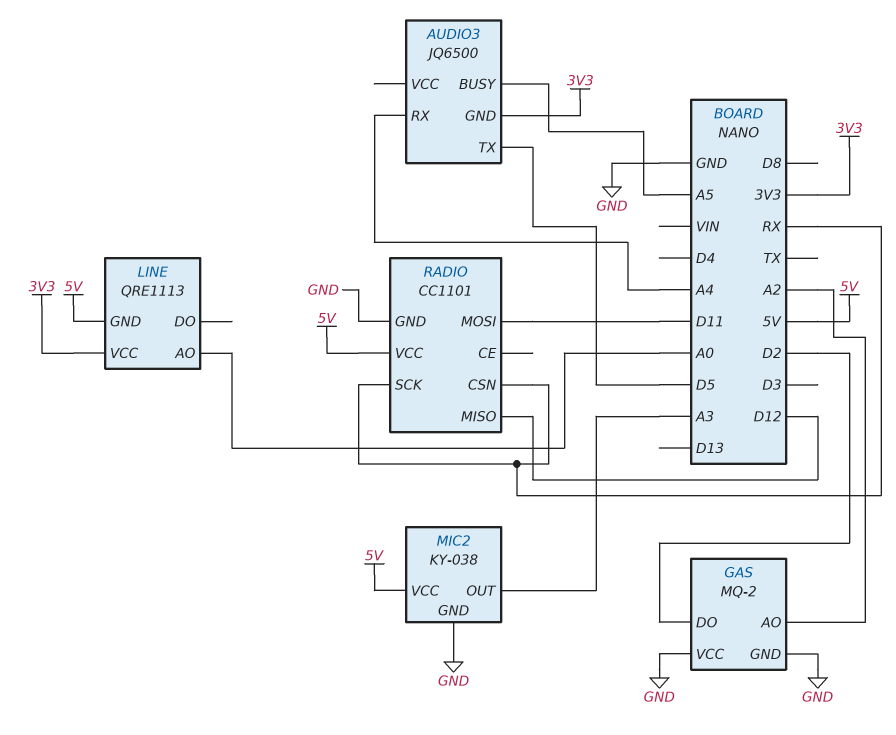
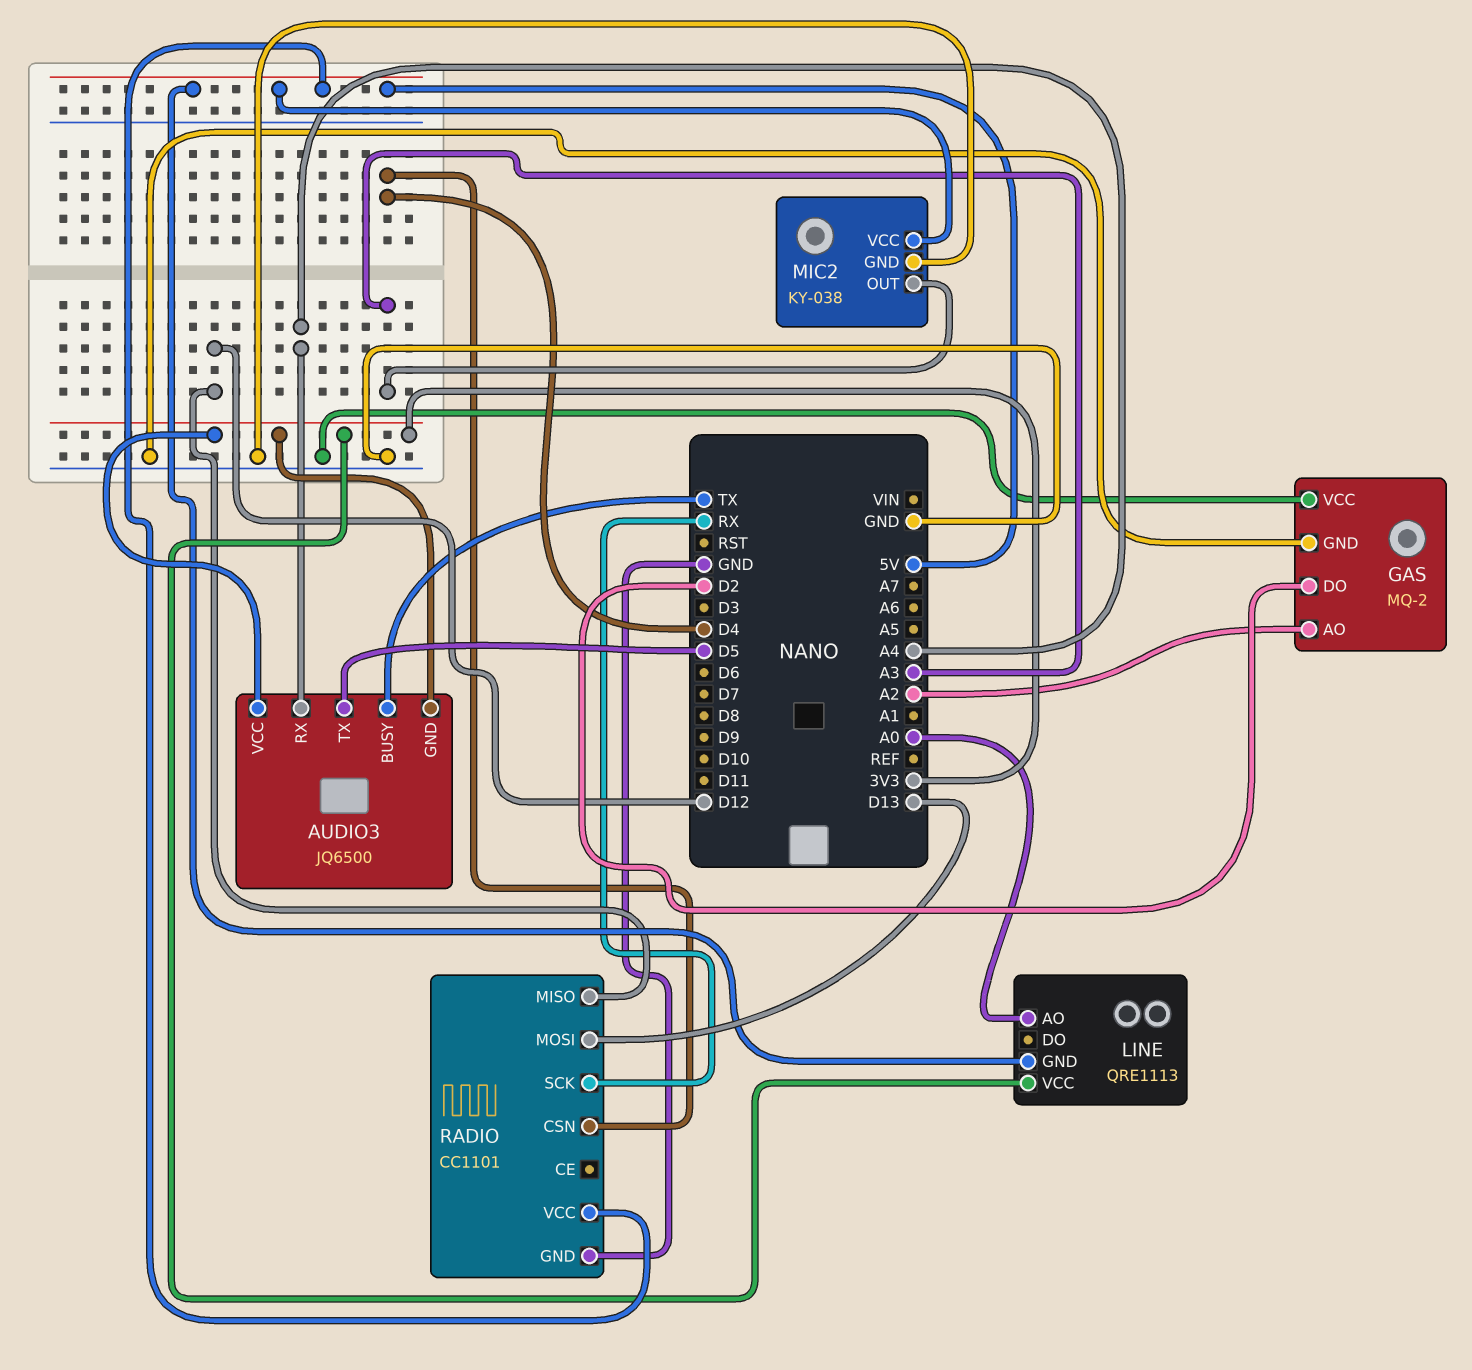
AUDIO3 pin BUSY: A5 -> TX
AUDIO3 pin VCC: none -> 3V3
RADIO pin CSN: RX -> D4
RADIO pin MOSI: D11 -> D13

